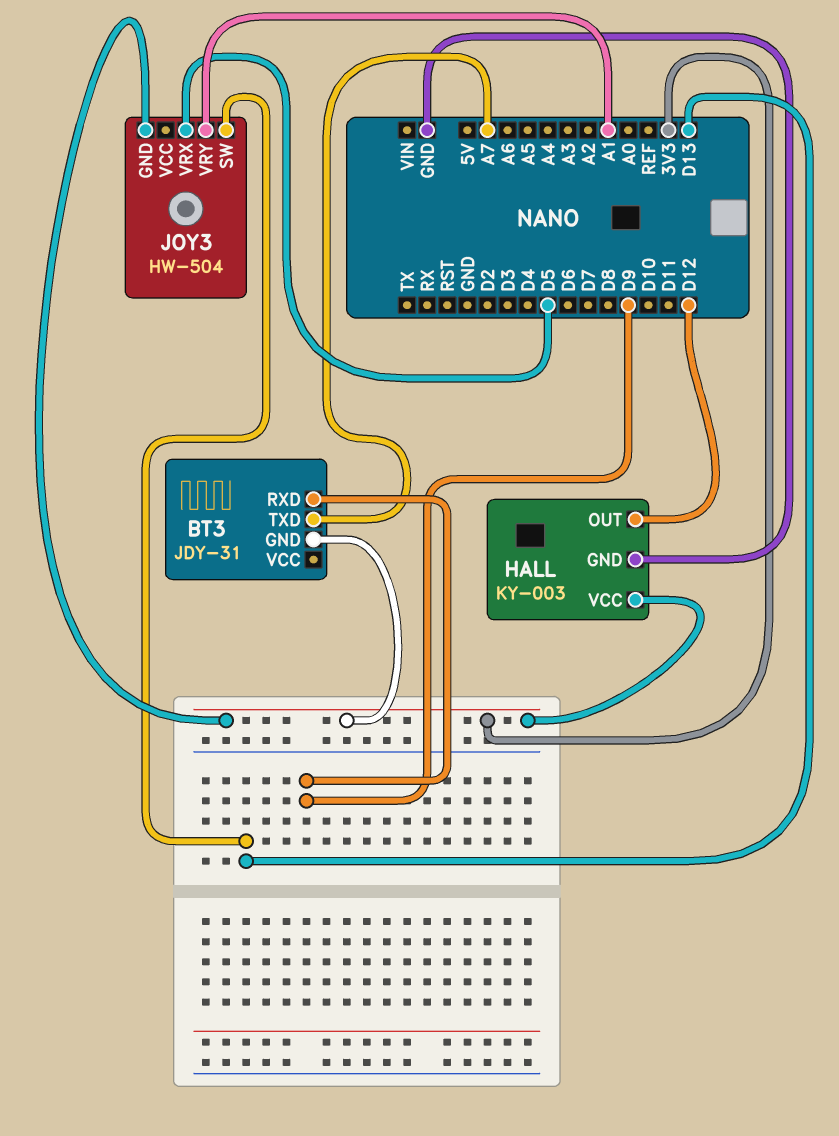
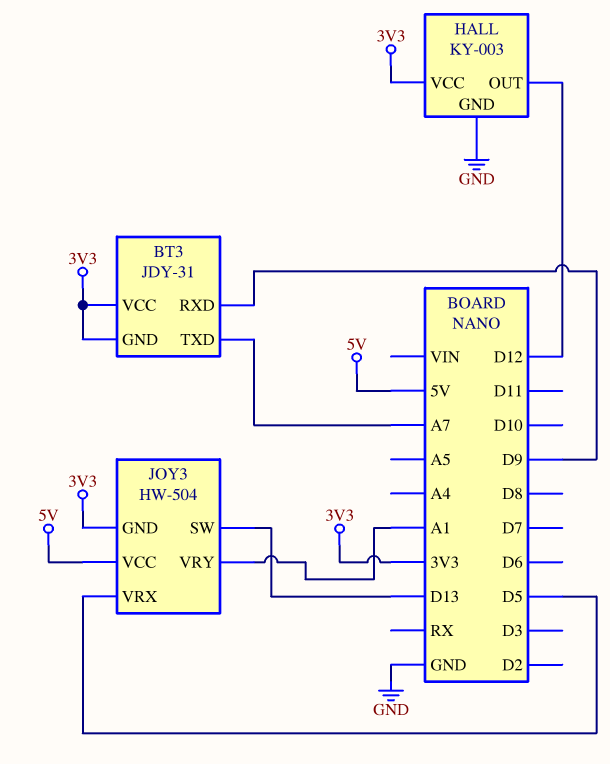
BT3 pin VCC: none -> 3V3
JOY3 pin VCC: none -> 5V

